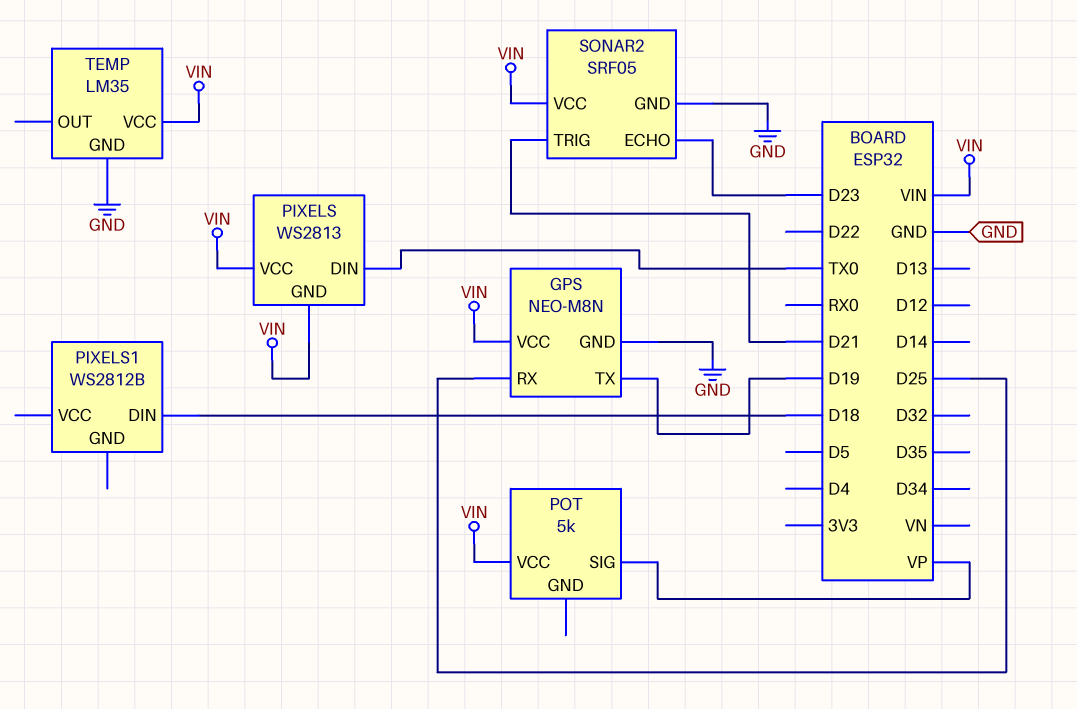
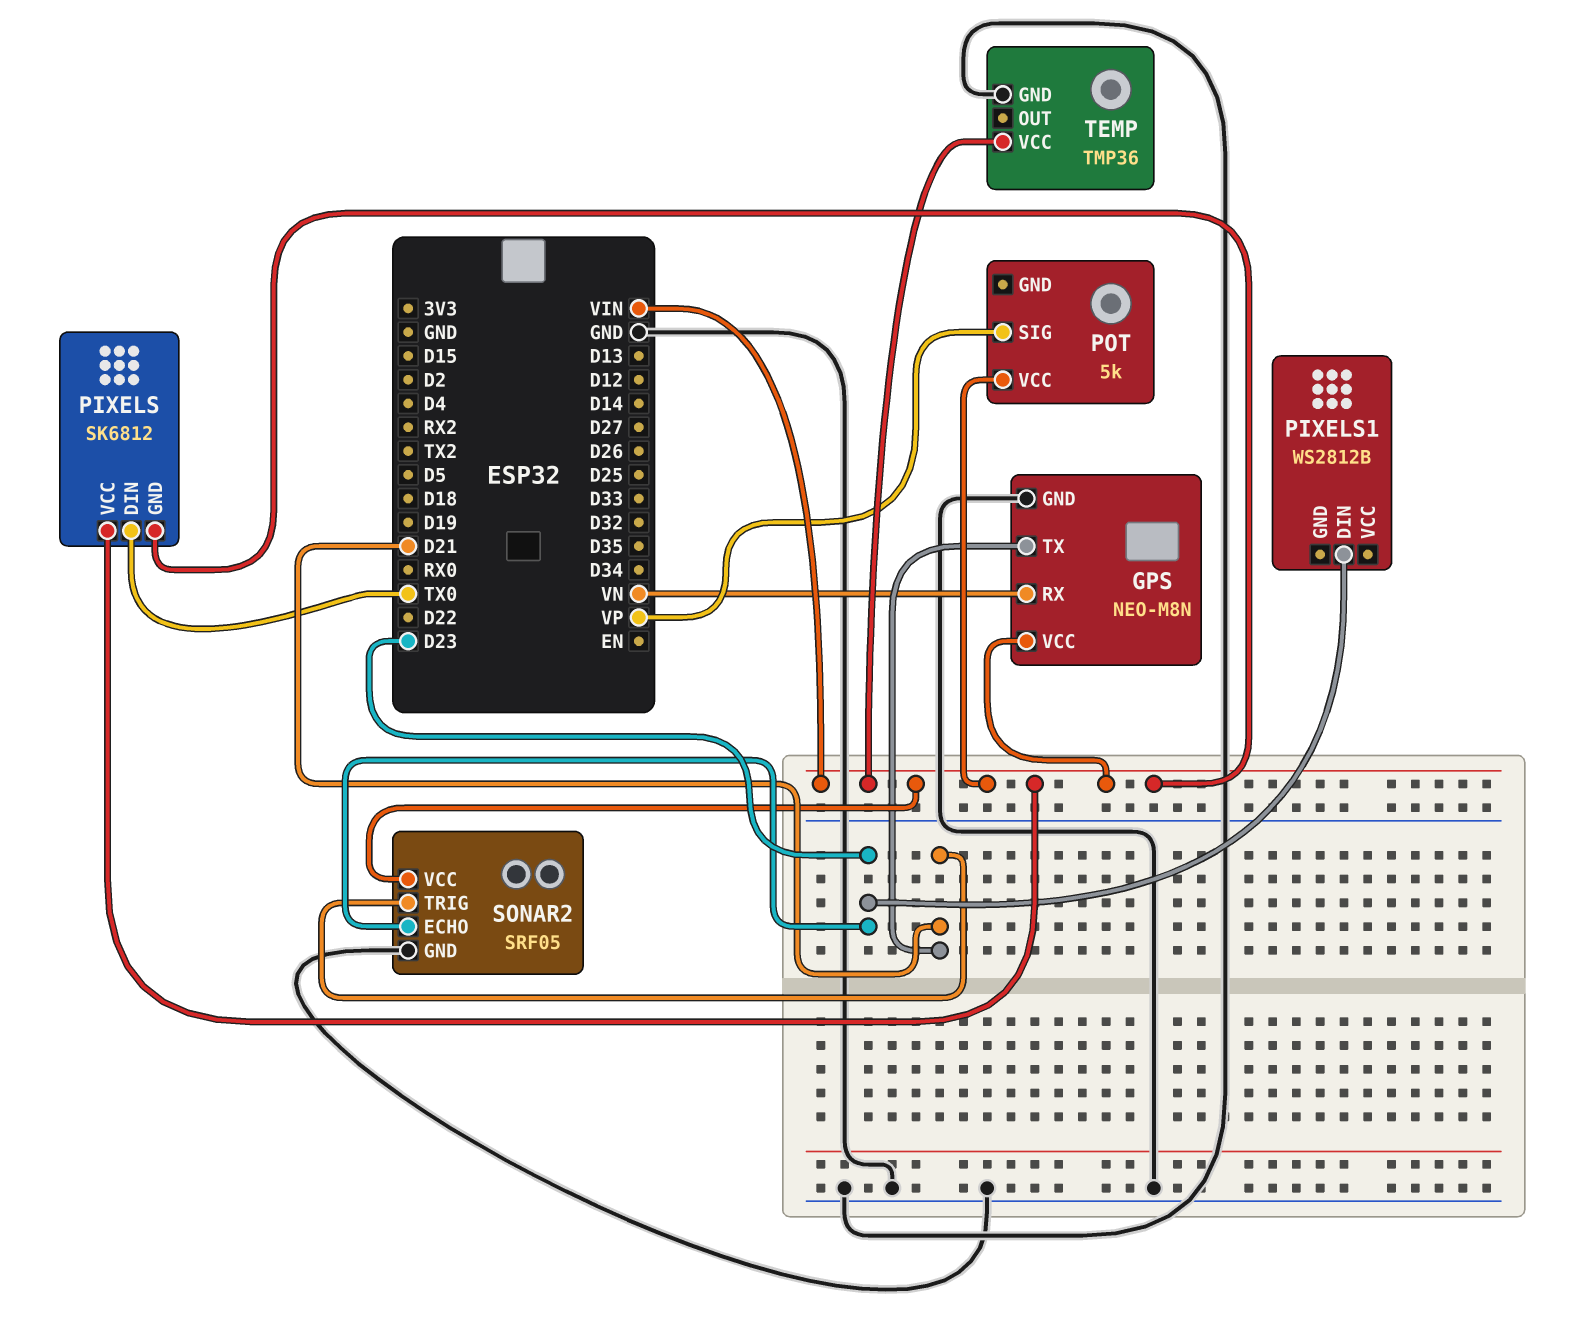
GPS pin RX: D25 -> VN
GPS pin TX: D19 -> D21
PIXELS: WS2813 -> SK6812
PIXELS1 pin DIN: D18 -> D23
TEMP: LM35 -> TMP36

